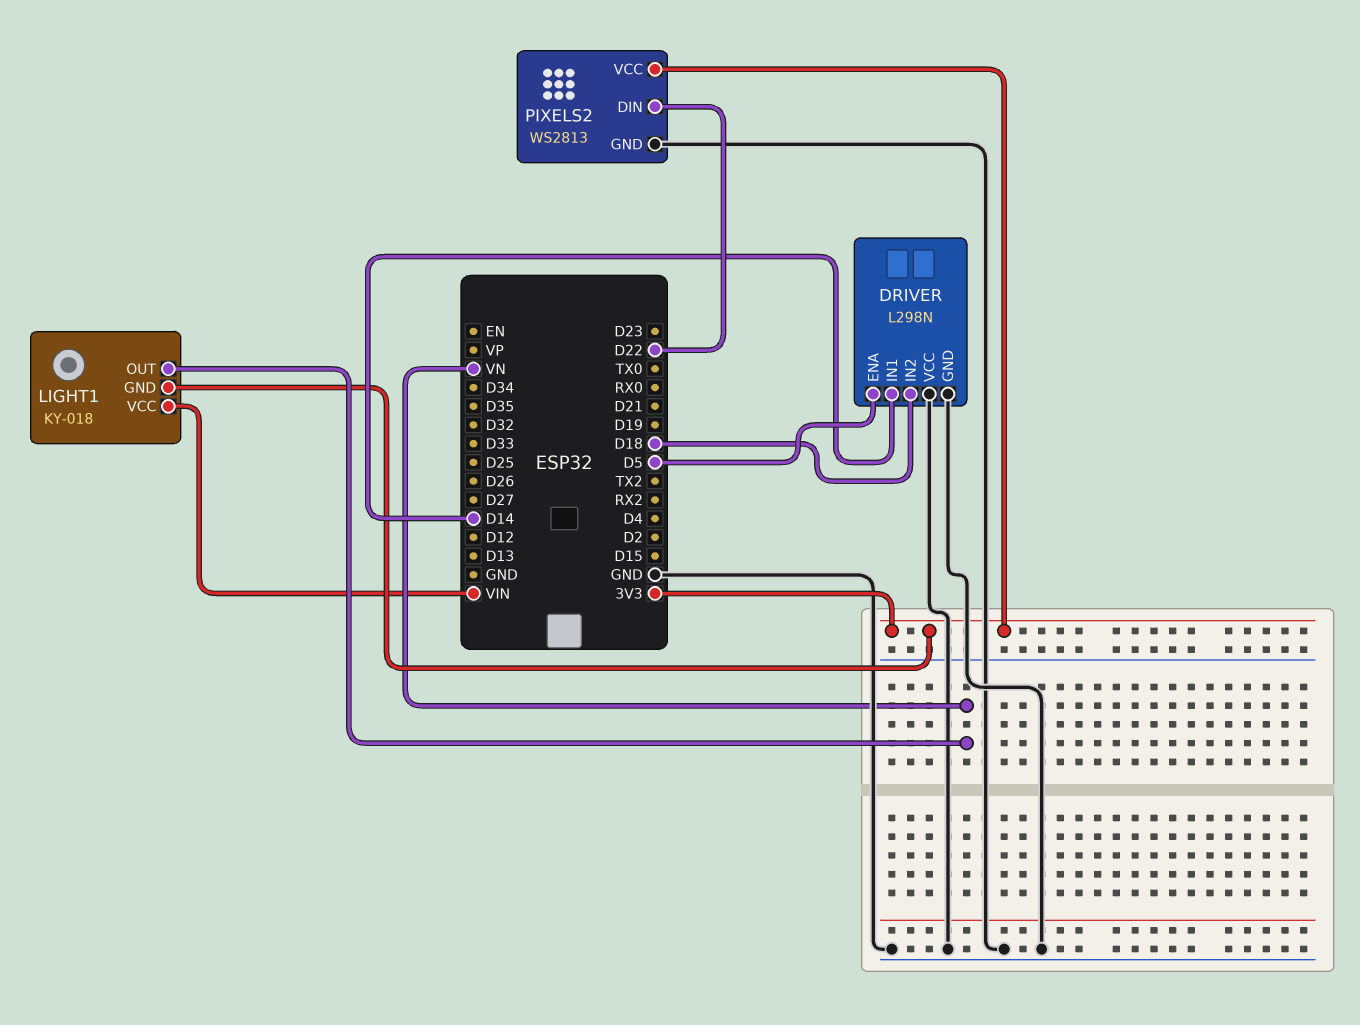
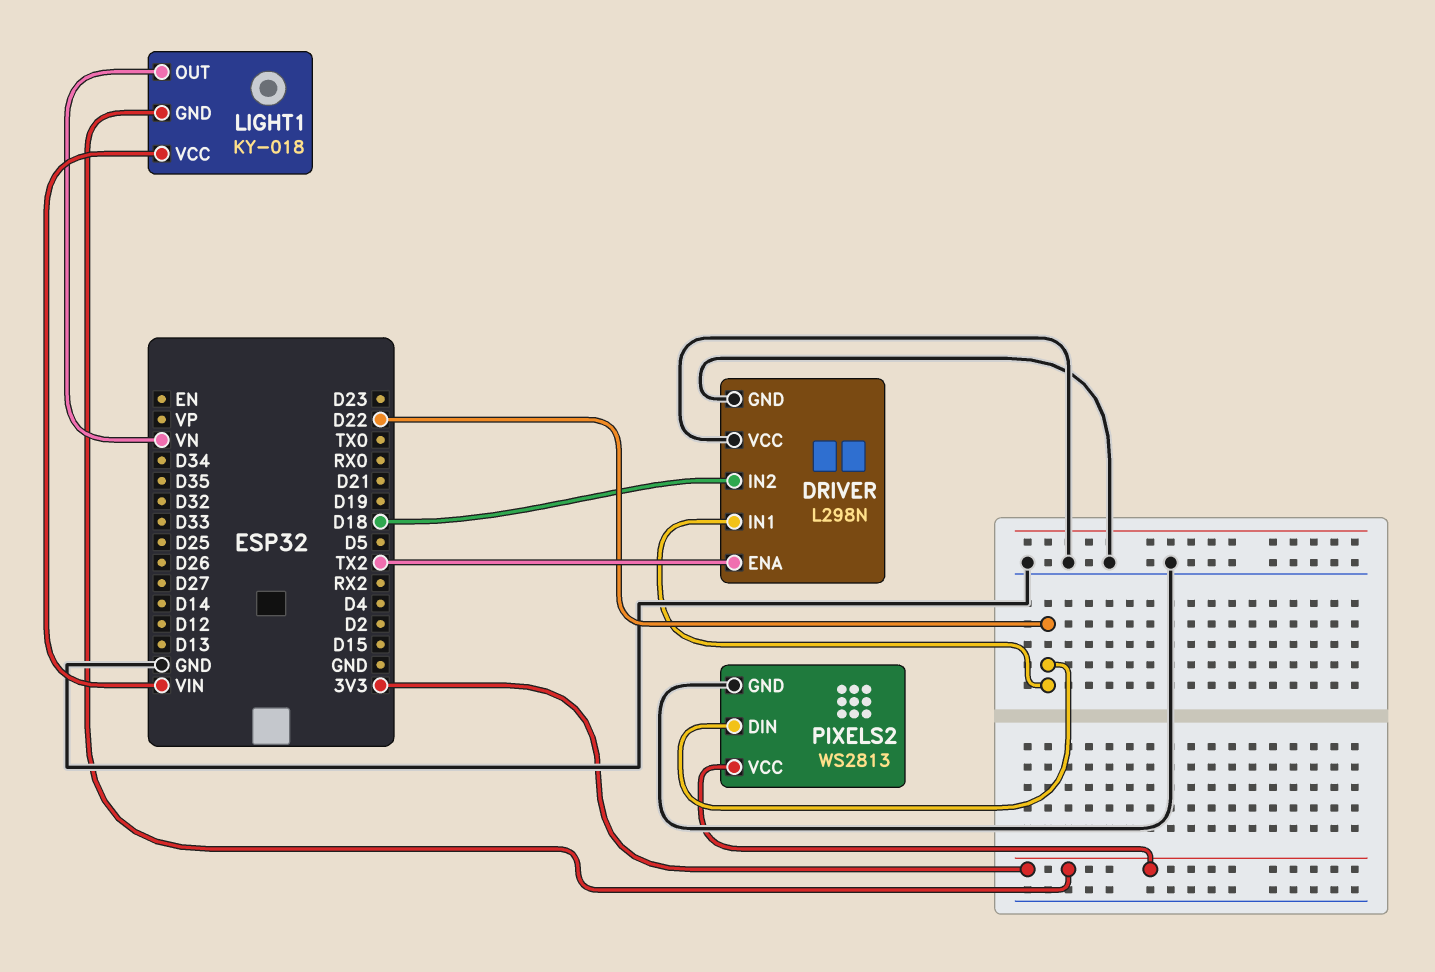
DRIVER pin ENA: D5 -> TX2
DRIVER pin IN1: D14 -> D22

